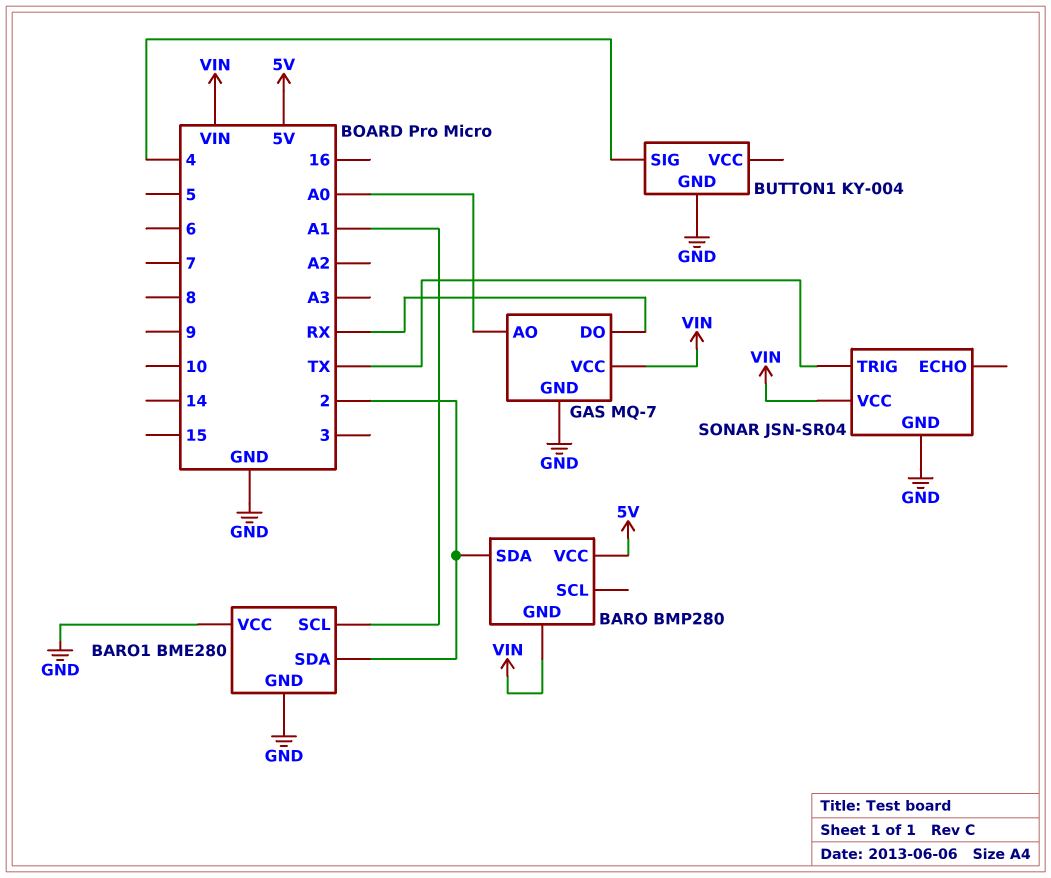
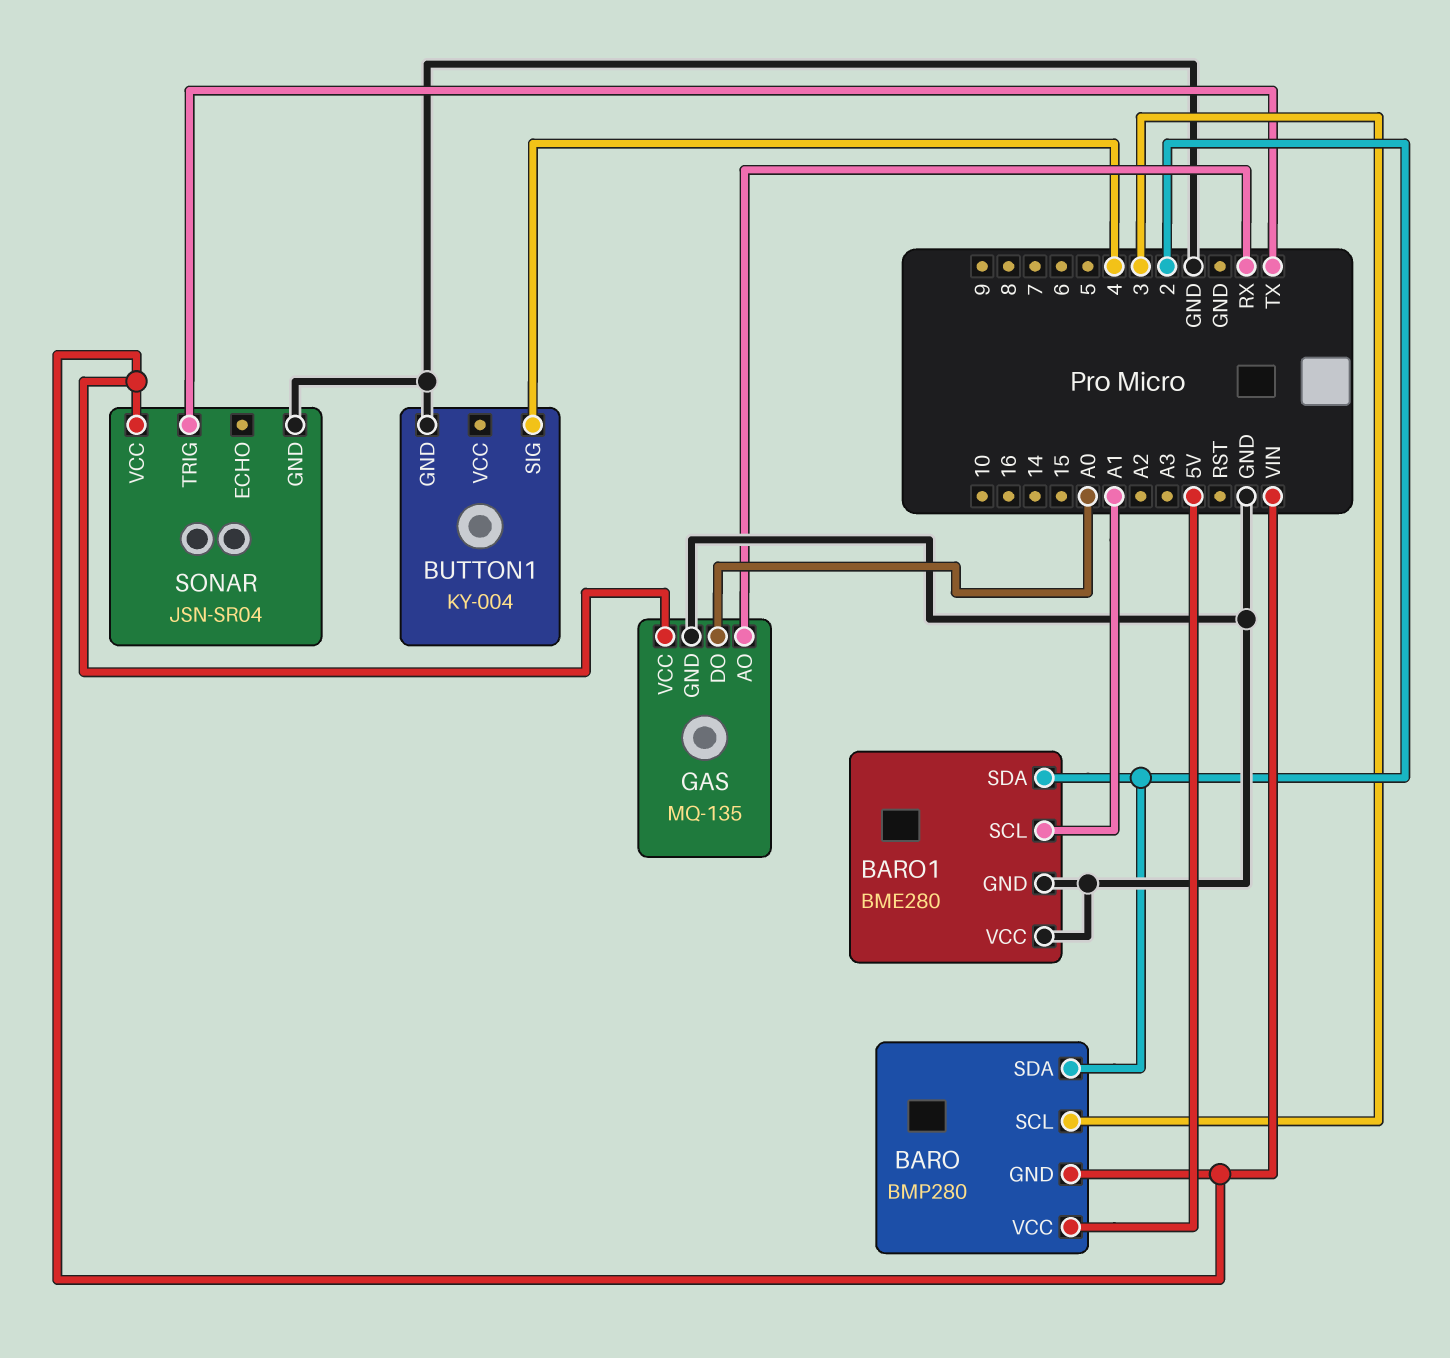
BARO pin SCL: none -> 3
GAS: MQ-7 -> MQ-135
GAS pin AO: A0 -> RX
GAS pin DO: RX -> A0

